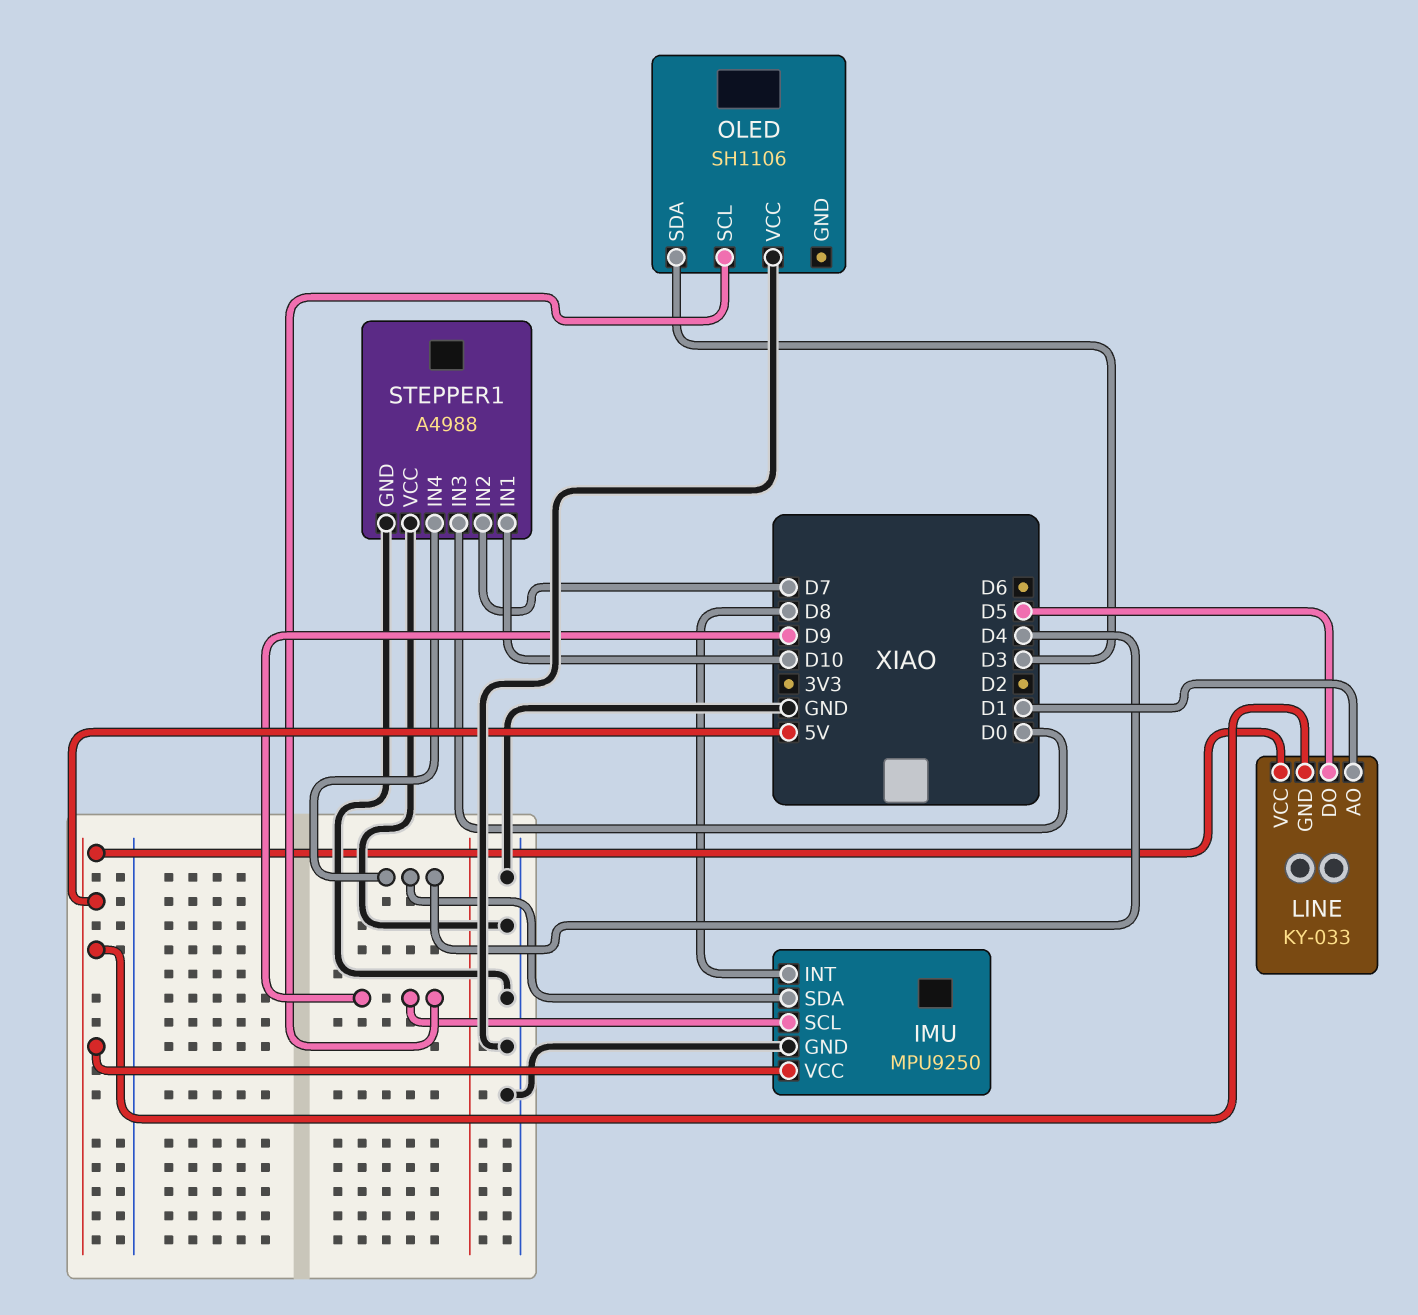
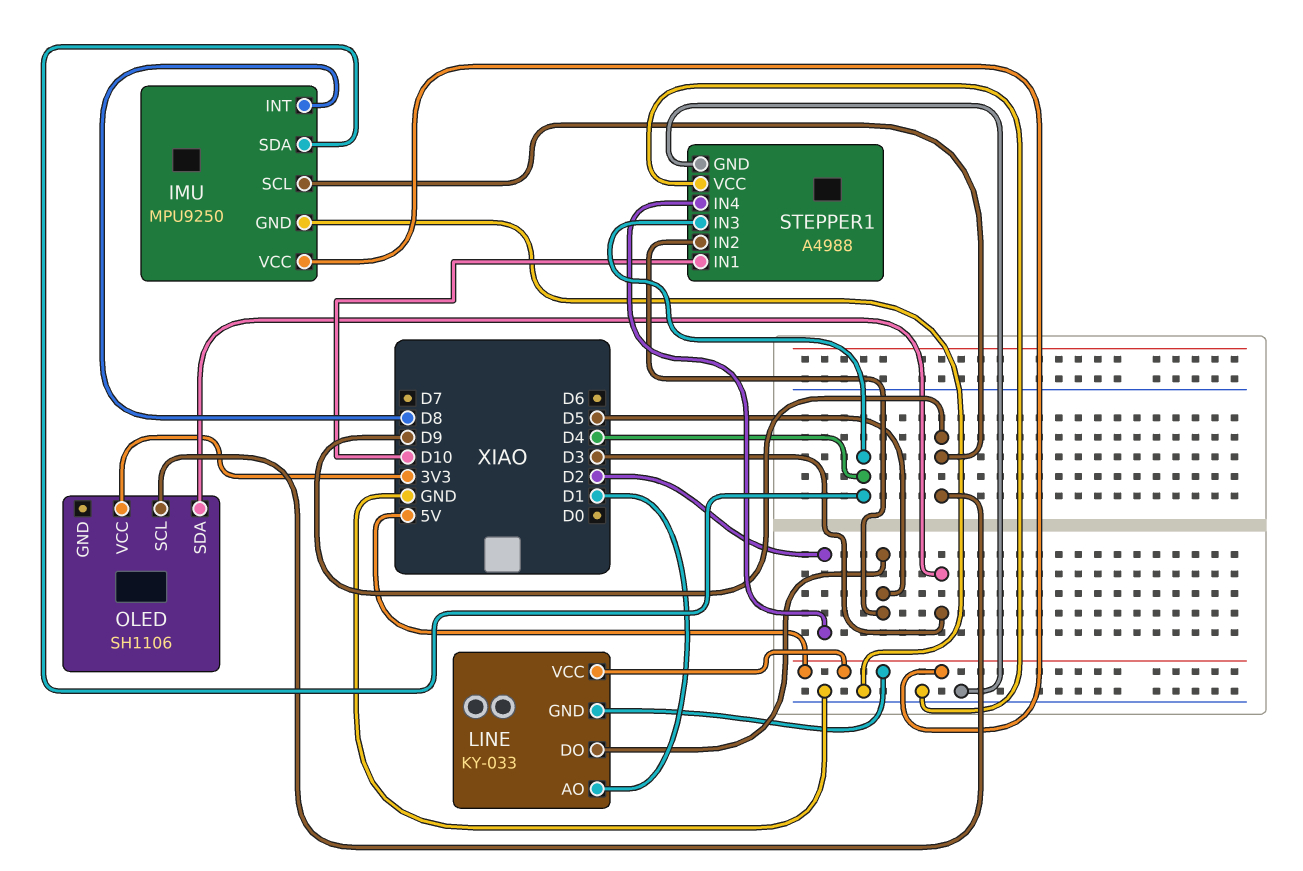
OLED pin VCC: GND -> 3V3
STEPPER1 pin IN2: D7 -> D5
STEPPER1 pin IN3: D0 -> D4
STEPPER1 pin IN4: D4 -> D2

